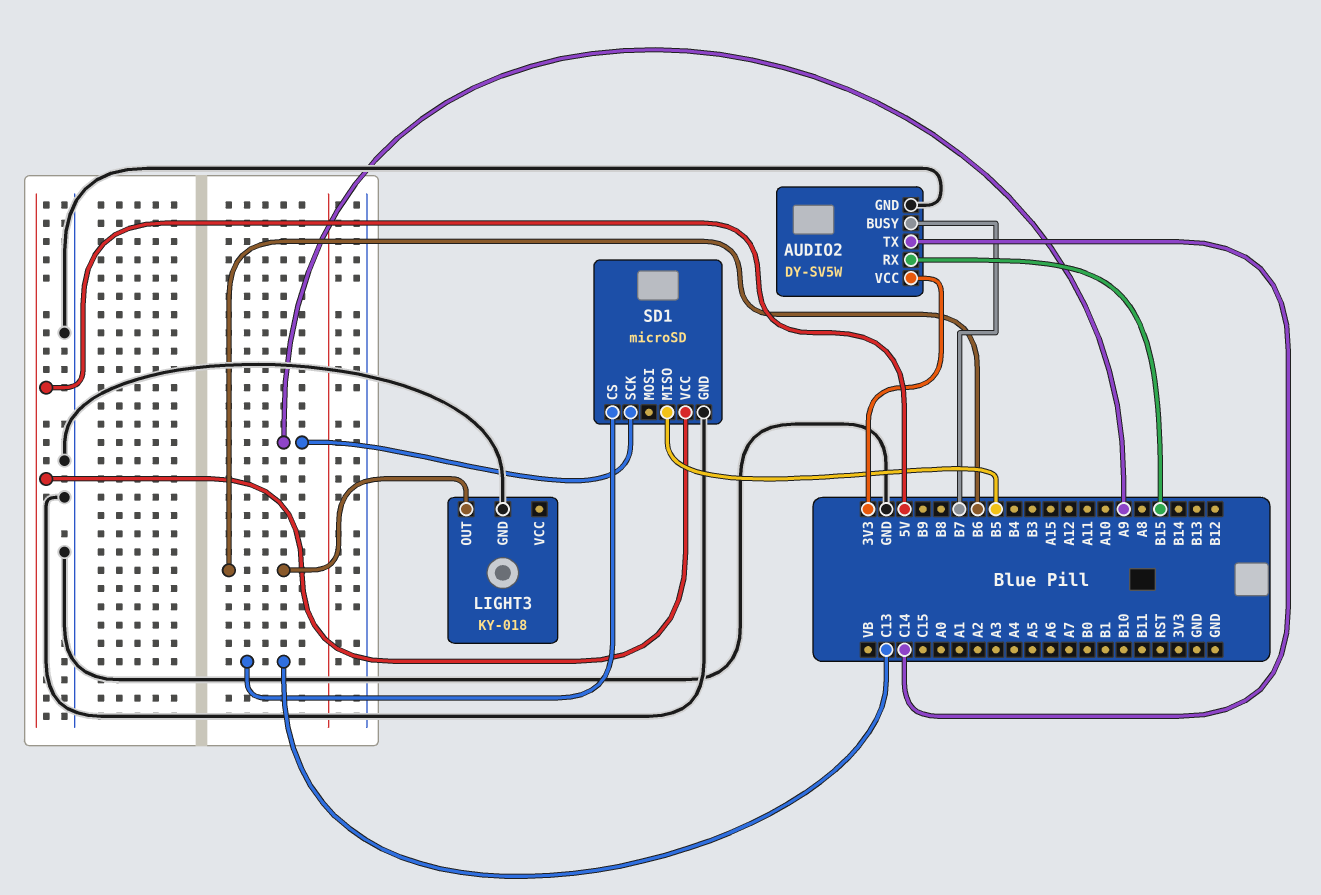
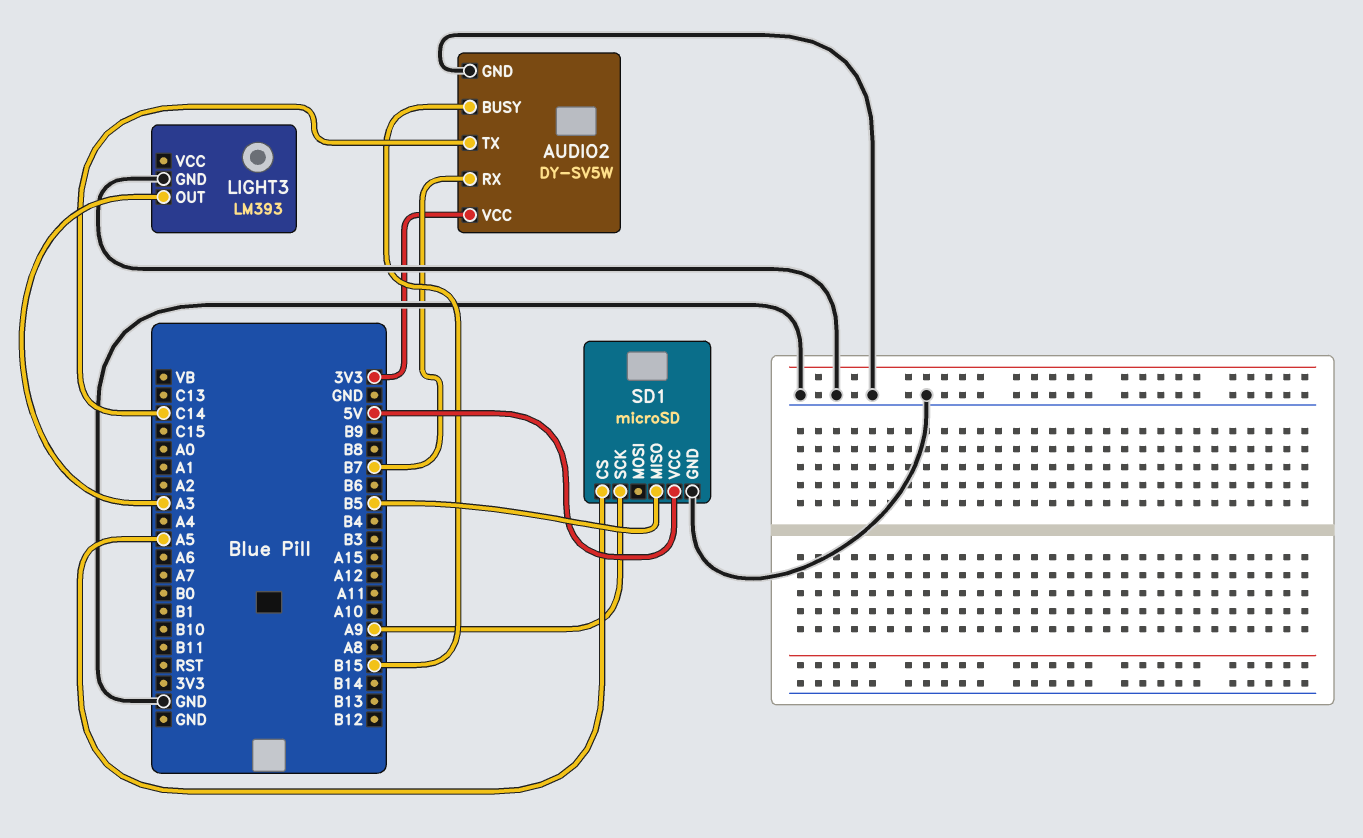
AUDIO2 pin BUSY: B7 -> B15
AUDIO2 pin RX: B15 -> B7
LIGHT3: KY-018 -> LM393
LIGHT3 pin OUT: B6 -> A3
SD1 pin CS: C13 -> A5

